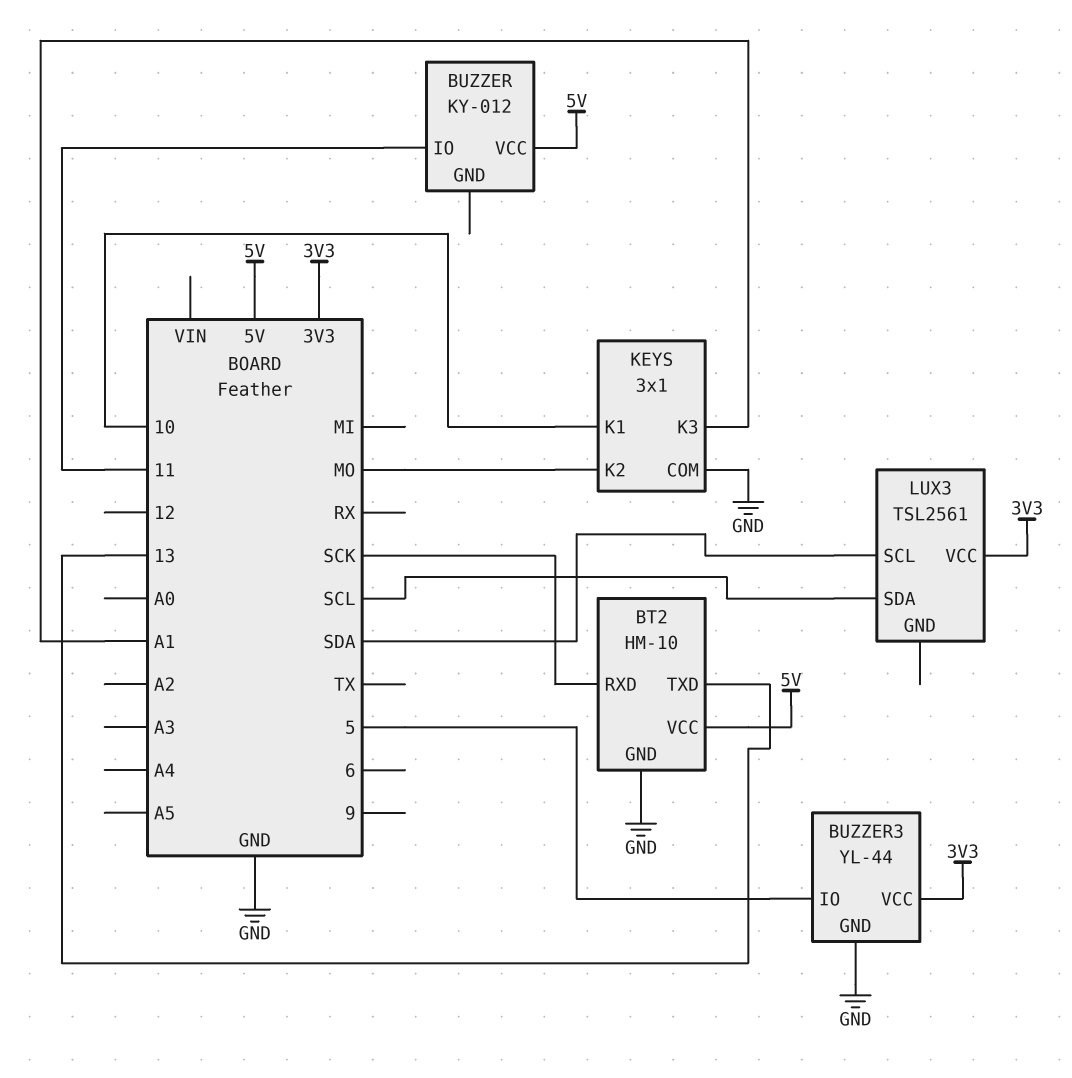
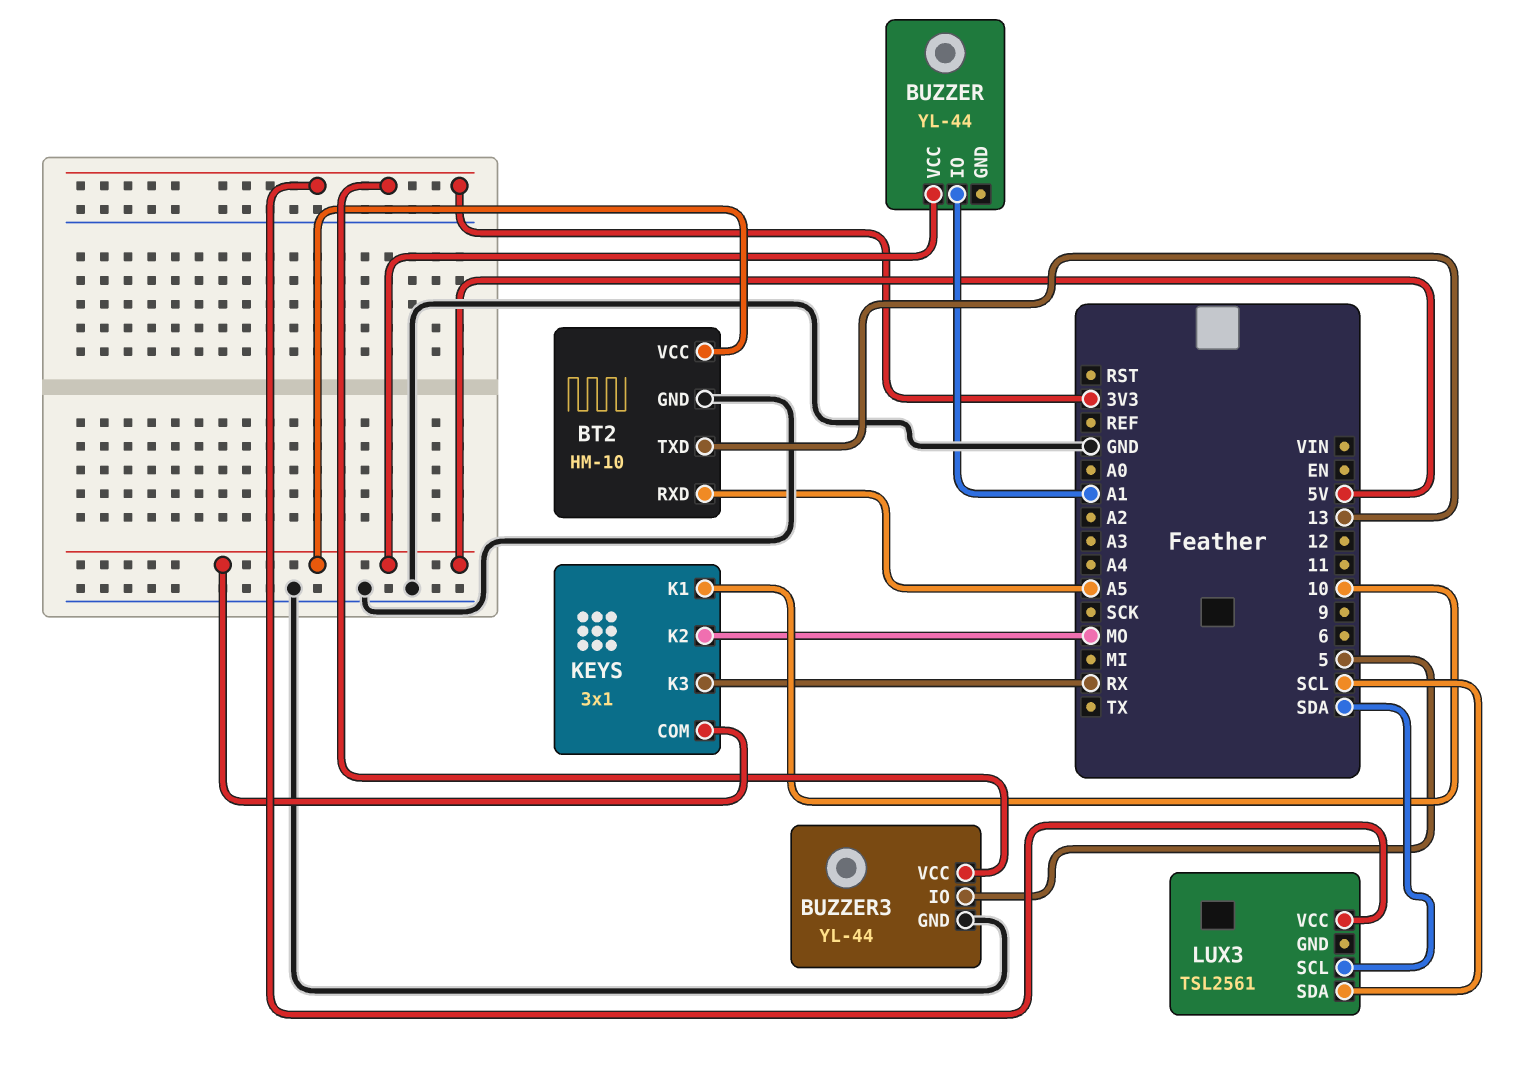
BT2 pin RXD: SCK -> A5
BUZZER: KY-012 -> YL-44
BUZZER pin IO: 11 -> A1
KEYS pin COM: GND -> 5V
KEYS pin K3: A1 -> RX

